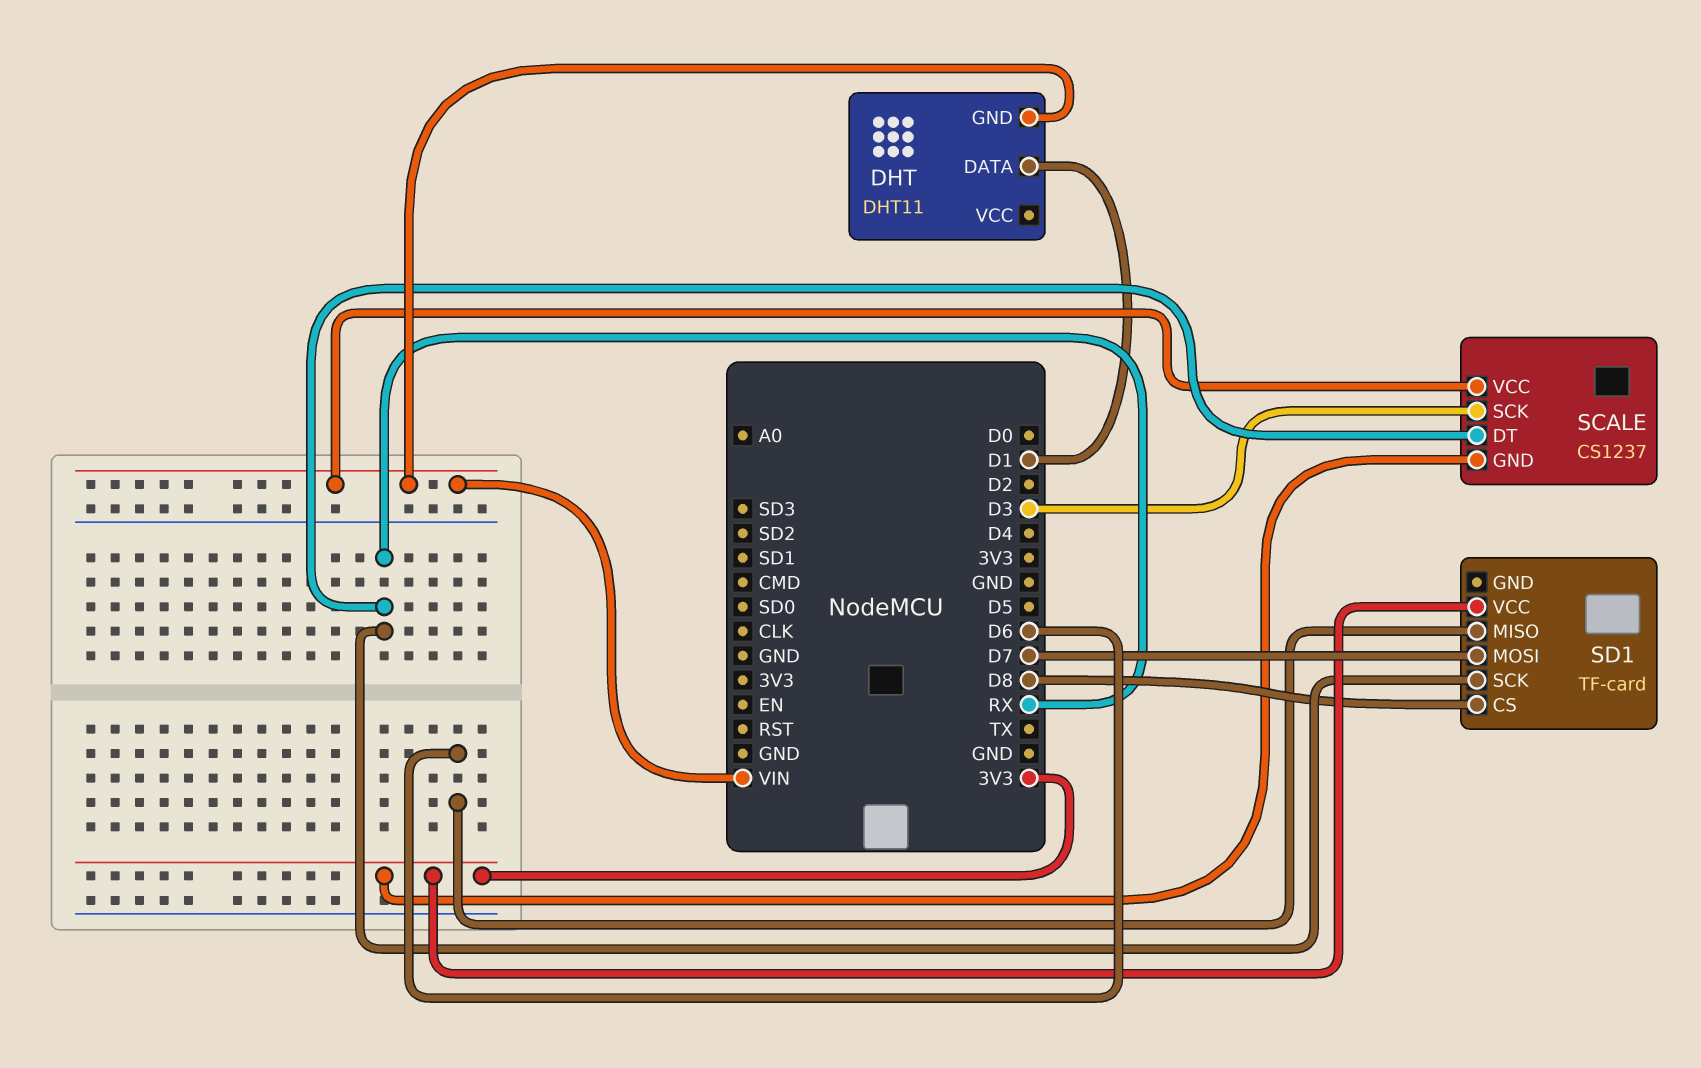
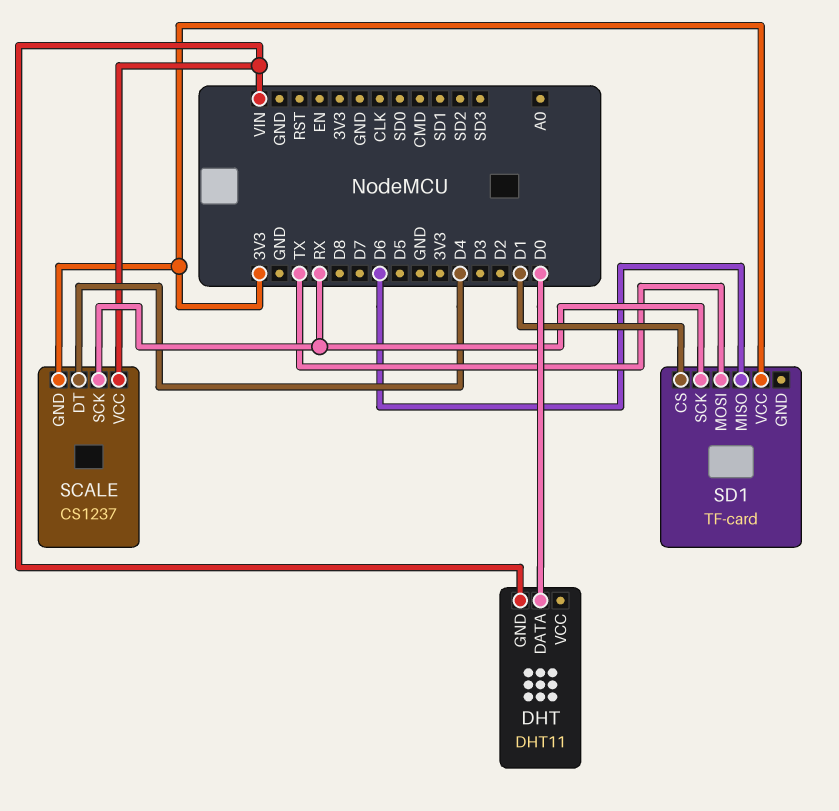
DHT pin DATA: D1 -> D0
SCALE pin DT: RX -> D4
SCALE pin SCK: D3 -> RX
SD1 pin CS: D8 -> D1
SD1 pin MOSI: D7 -> TX

